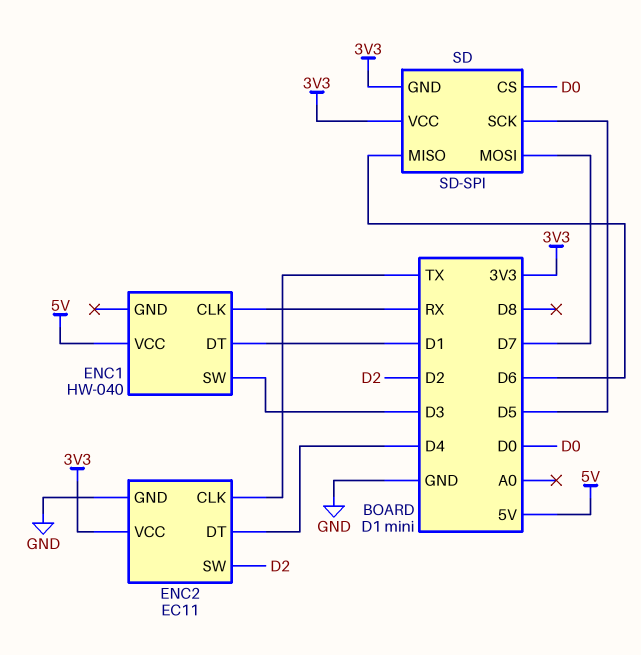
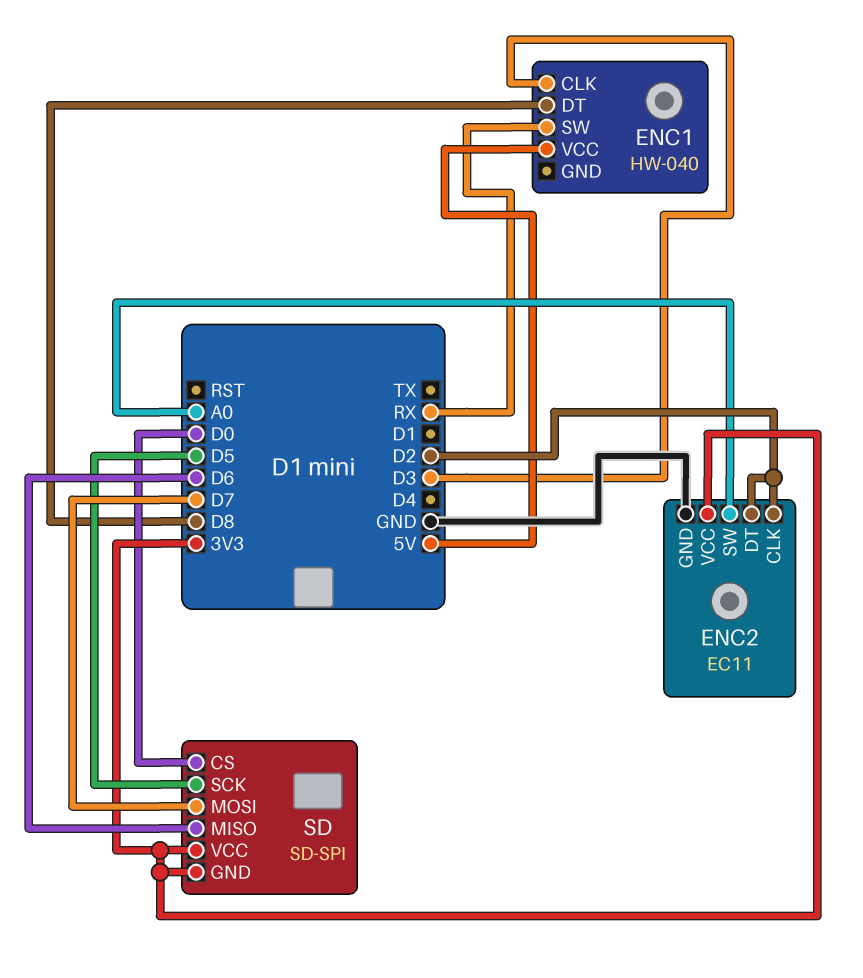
ENC1 pin CLK: RX -> D3
ENC1 pin DT: D1 -> D8
ENC1 pin SW: D3 -> RX
ENC2 pin CLK: TX -> D2
ENC2 pin DT: D4 -> D2
ENC2 pin SW: D2 -> A0

